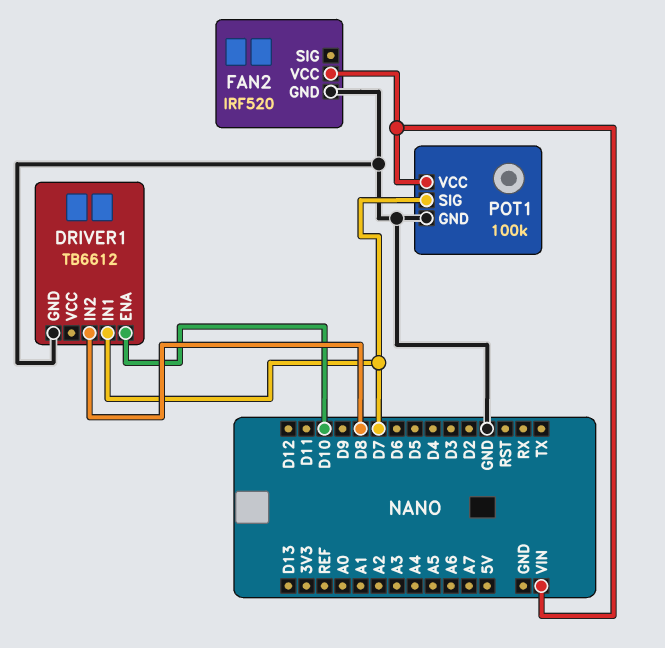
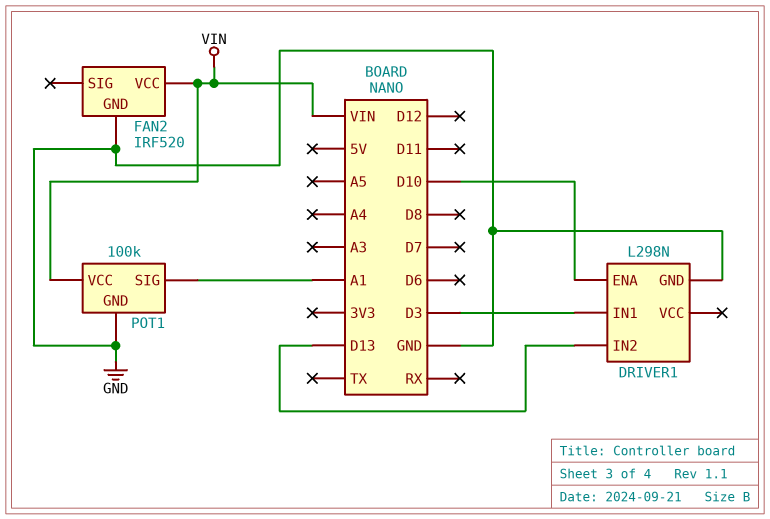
DRIVER1: TB6612 -> L298N
DRIVER1 pin IN1: D7 -> D3
DRIVER1 pin IN2: D8 -> D13
POT1 pin SIG: D7 -> A1

